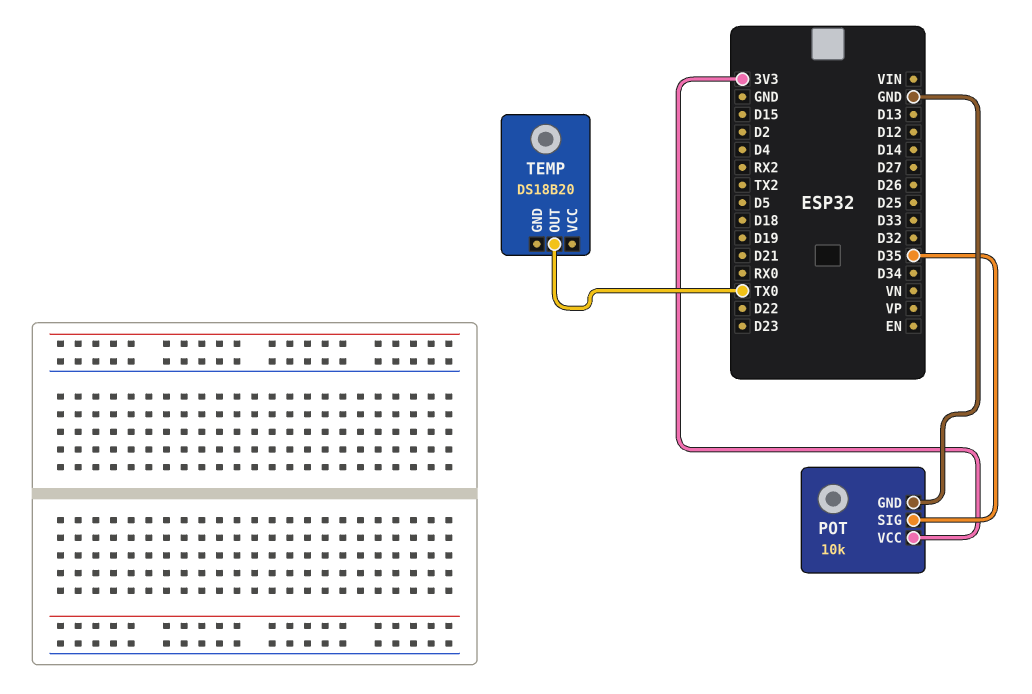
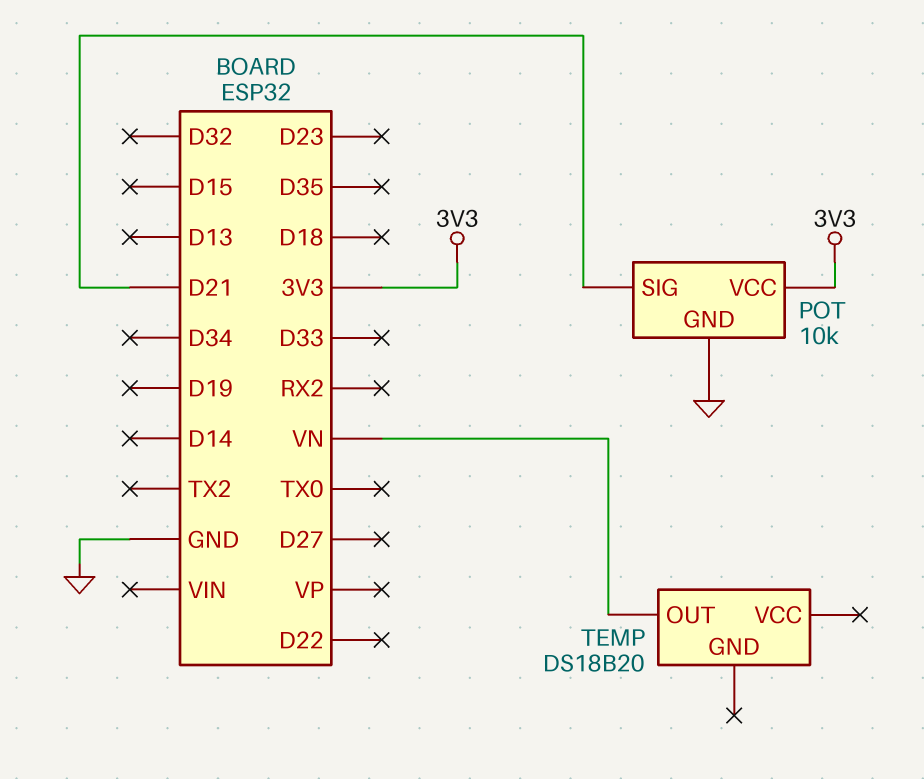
POT pin SIG: D35 -> D21
TEMP pin OUT: TX0 -> VN

